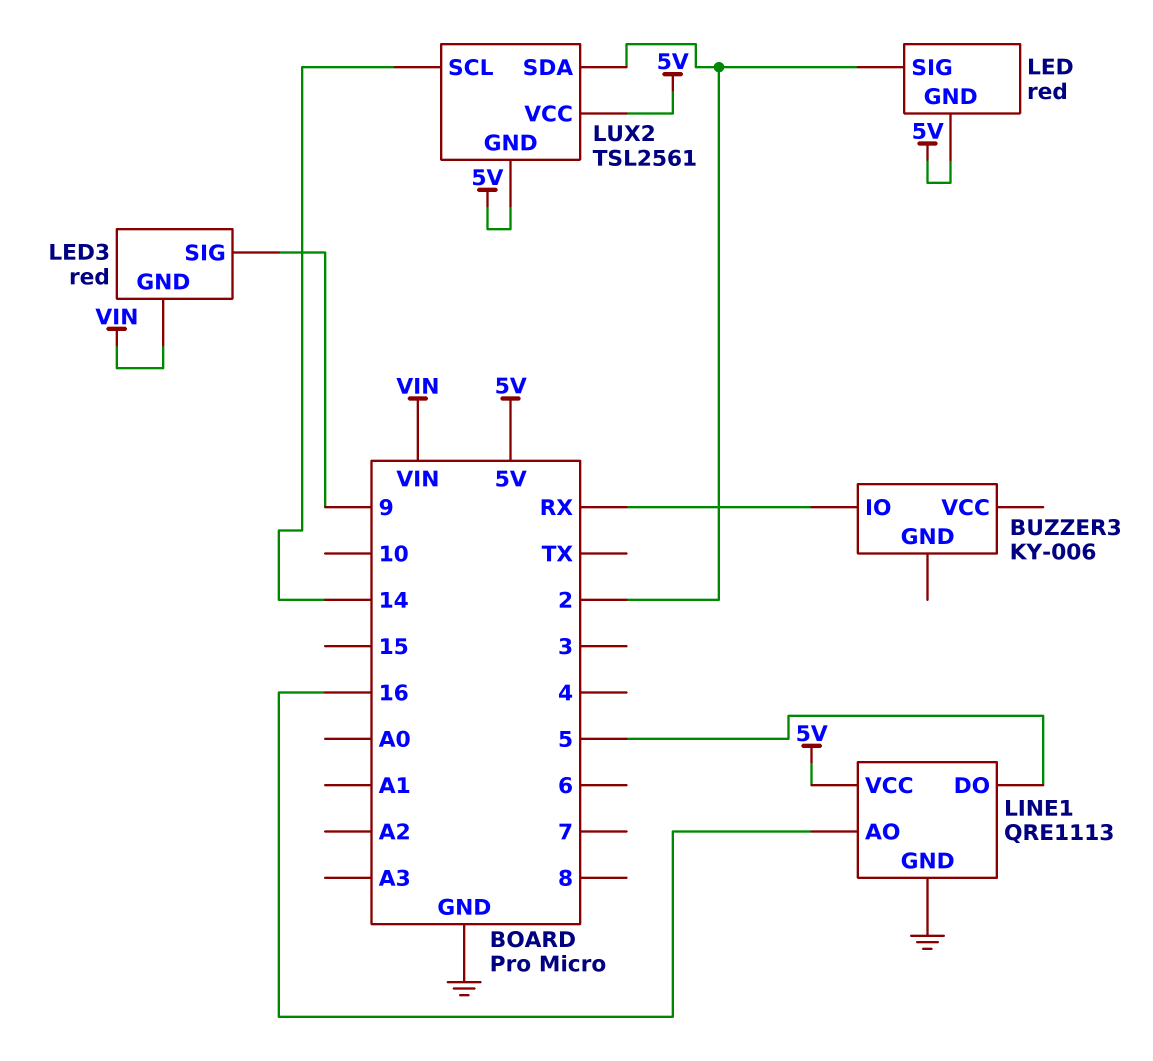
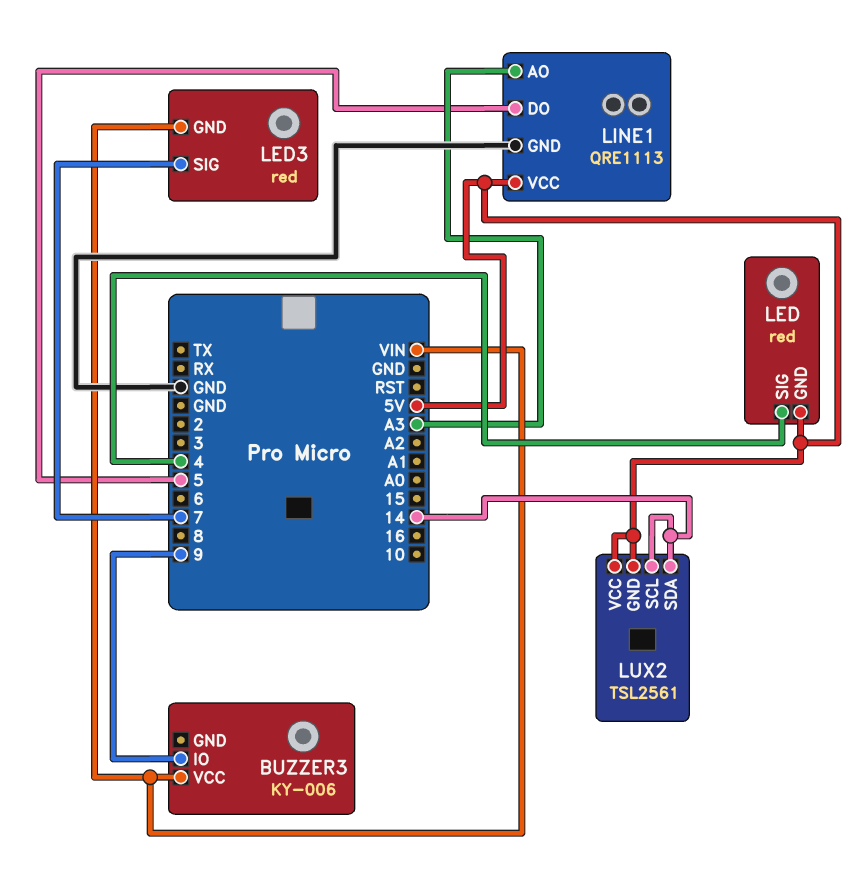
BUZZER3 pin IO: RX -> 9
BUZZER3 pin VCC: none -> VIN
LED pin SIG: 2 -> 4
LED3 pin SIG: 9 -> 7
LINE1 pin AO: 16 -> A3
LUX2 pin SDA: 2 -> 14

